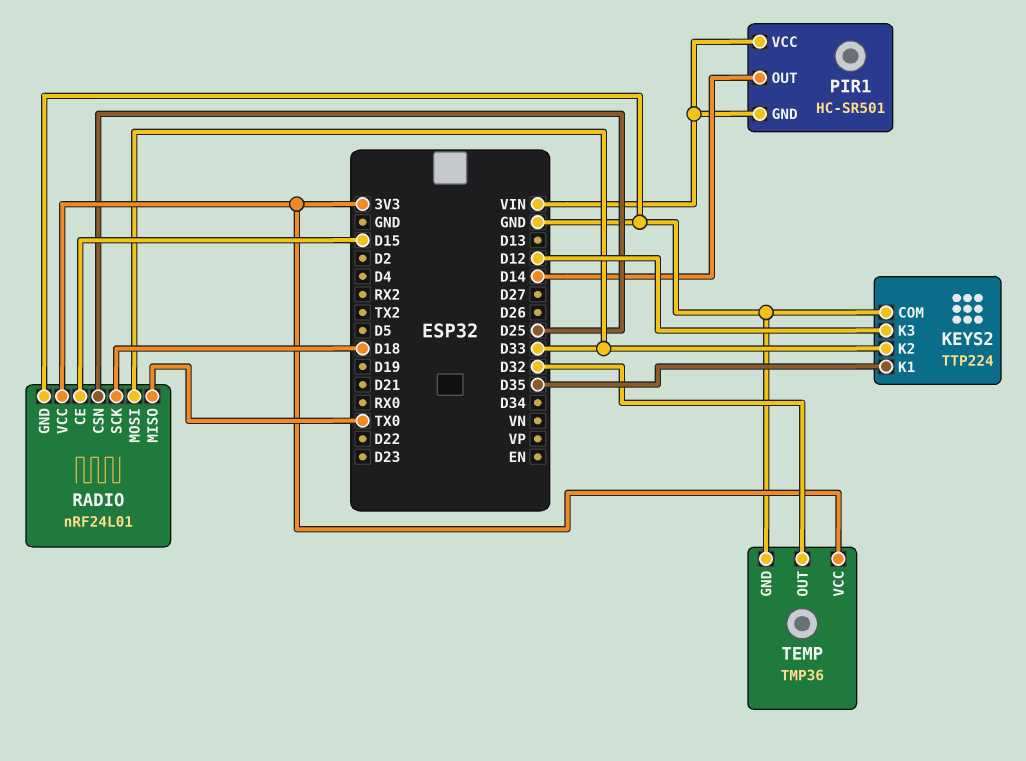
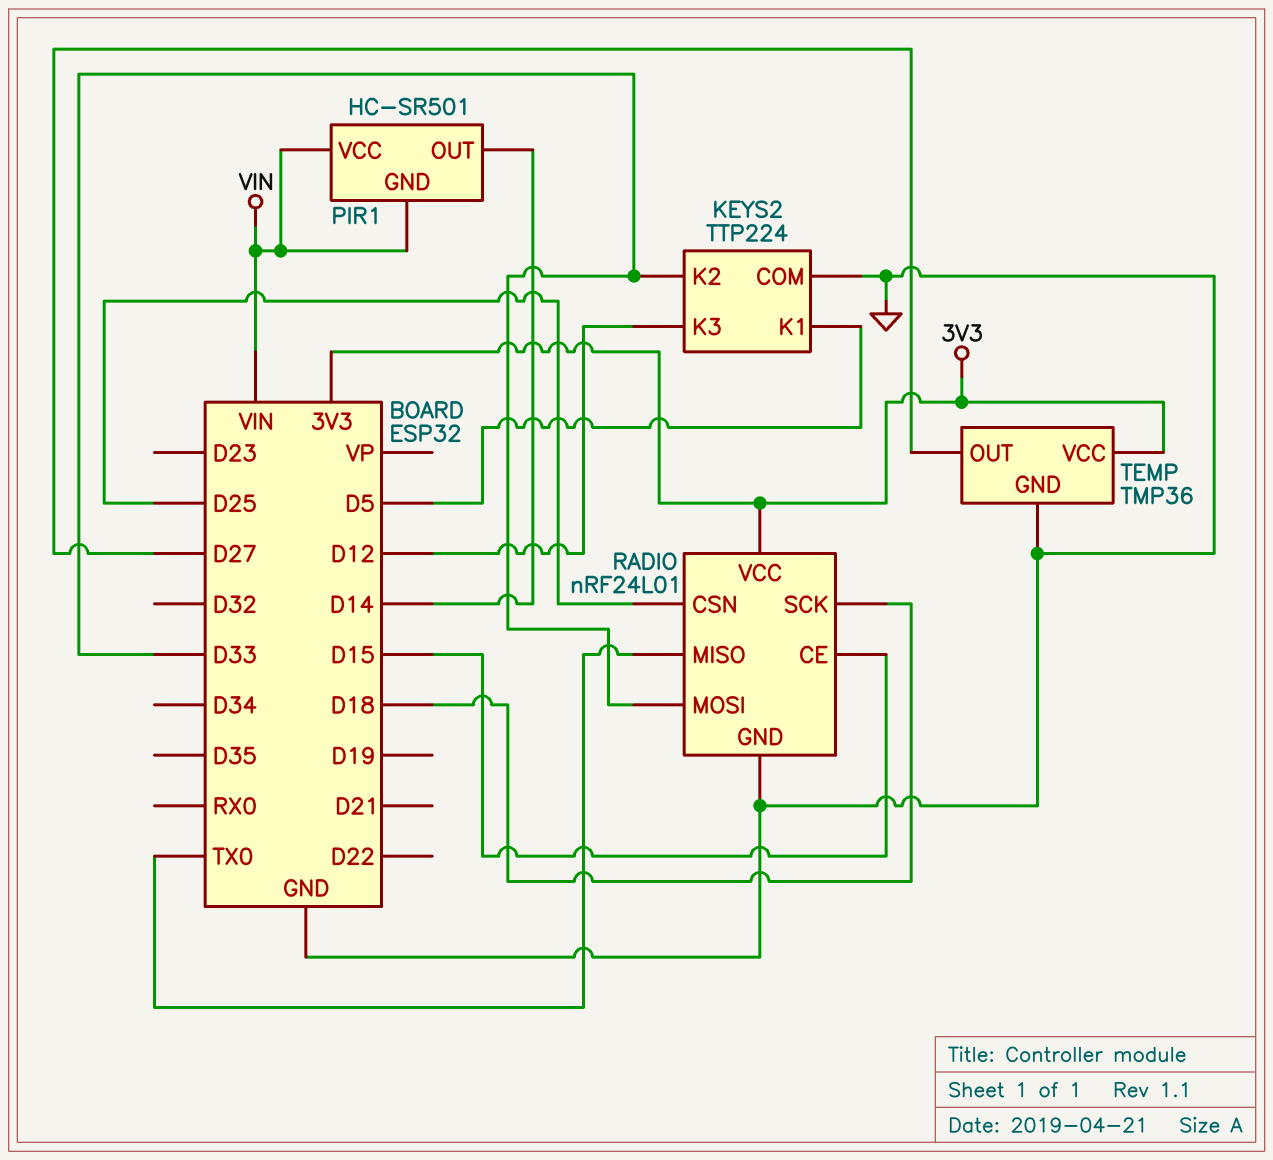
KEYS2 pin K1: D35 -> D5
TEMP pin OUT: D32 -> D27

